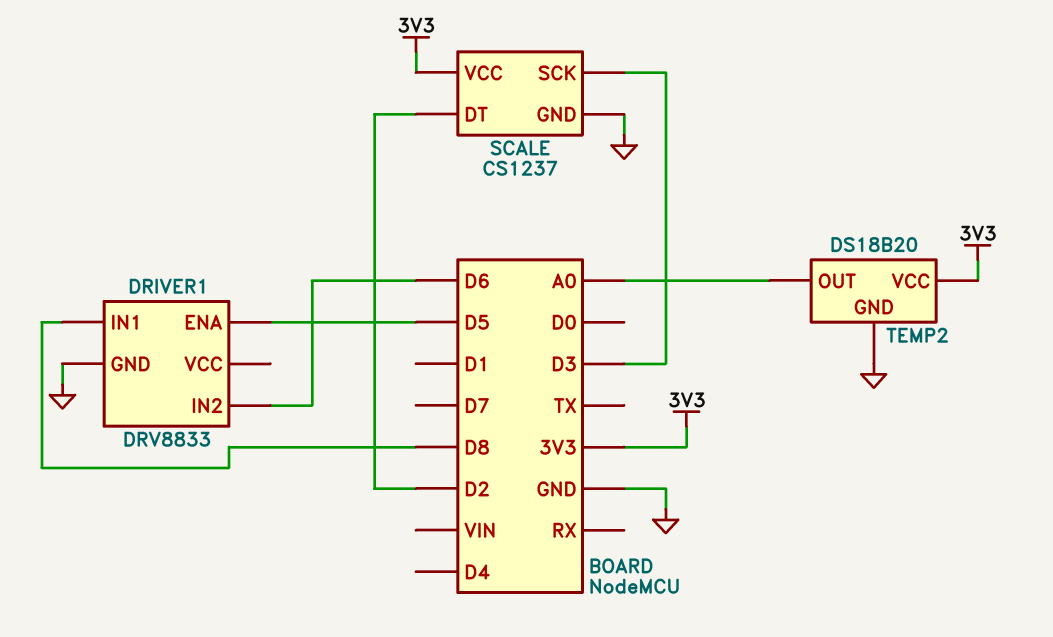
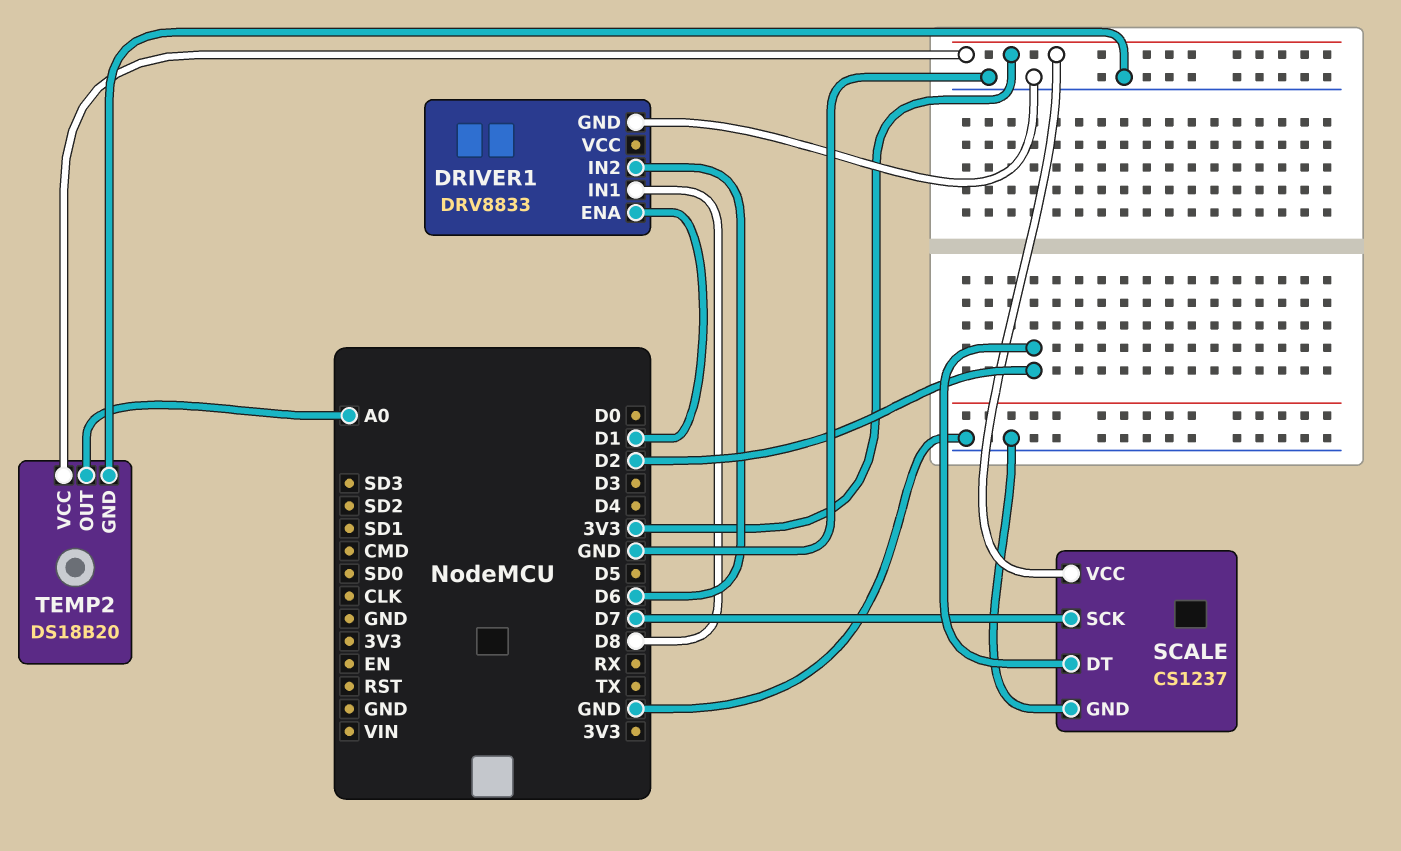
DRIVER1 pin ENA: D5 -> D1
SCALE pin SCK: D3 -> D7

